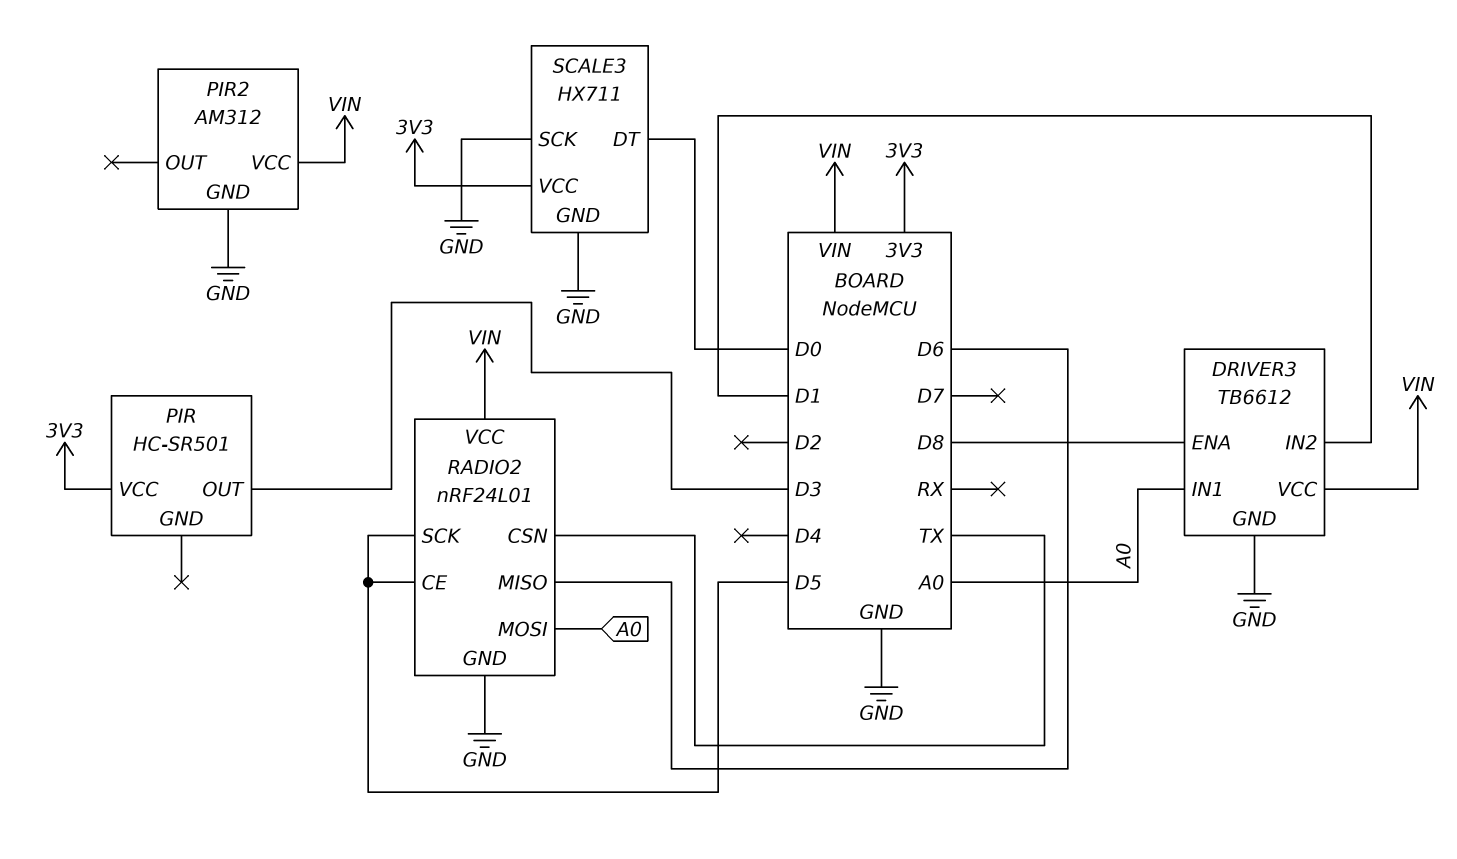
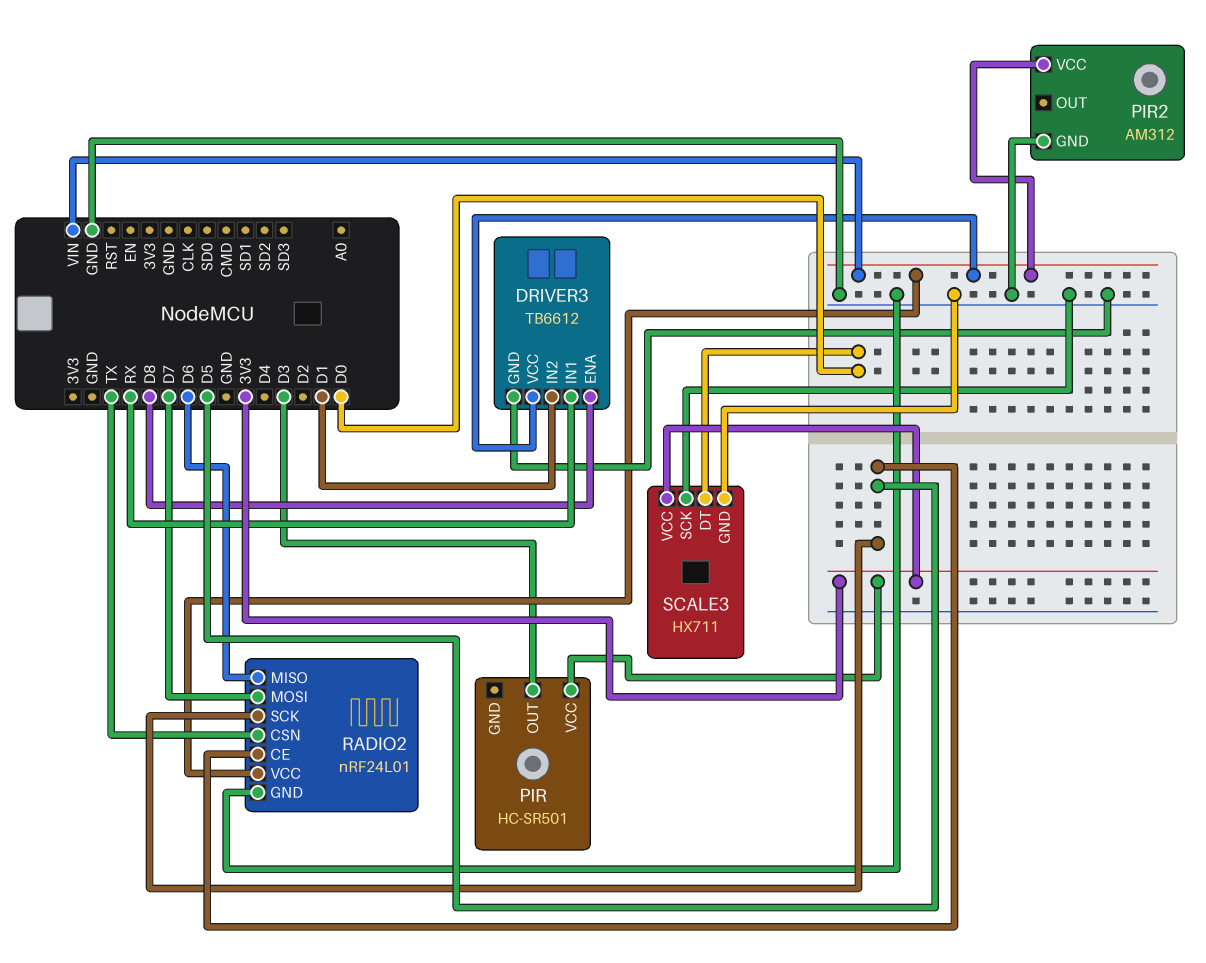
DRIVER3 pin IN1: A0 -> RX
RADIO2 pin MOSI: A0 -> D7

